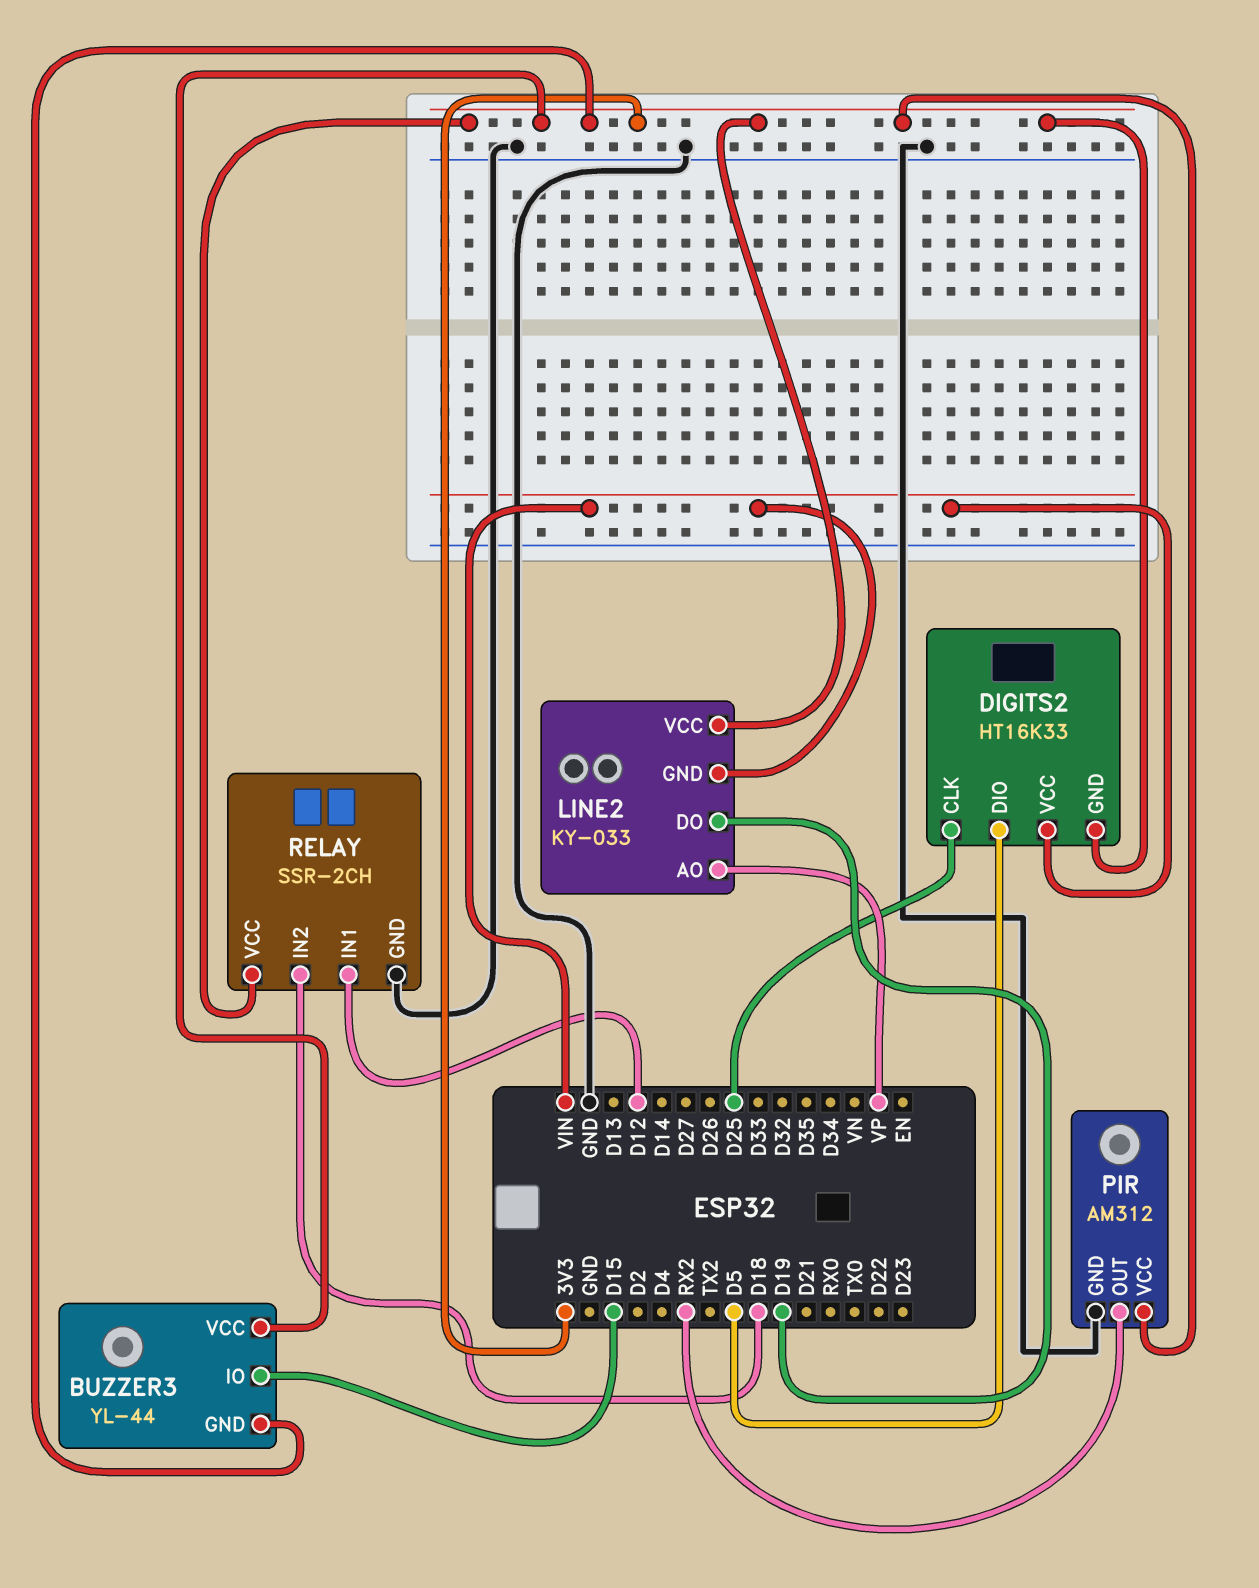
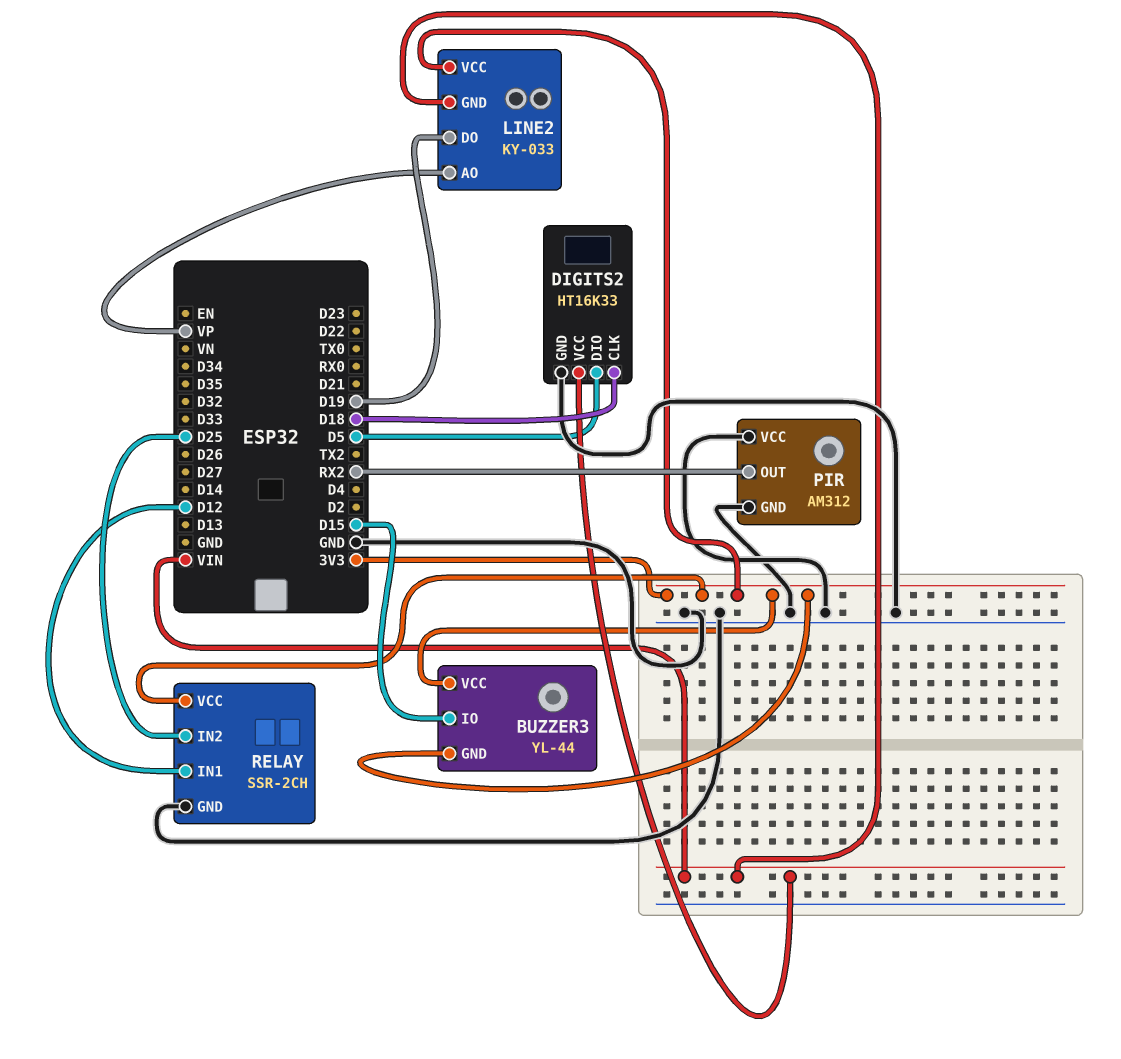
DIGITS2 pin CLK: D25 -> D18
DIGITS2 pin GND: 3V3 -> GND
PIR pin VCC: 3V3 -> GND
RELAY pin IN2: D18 -> D25

